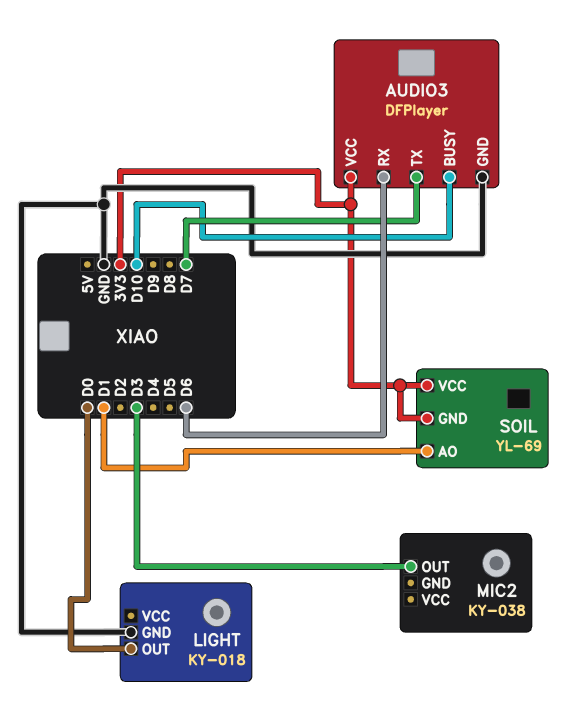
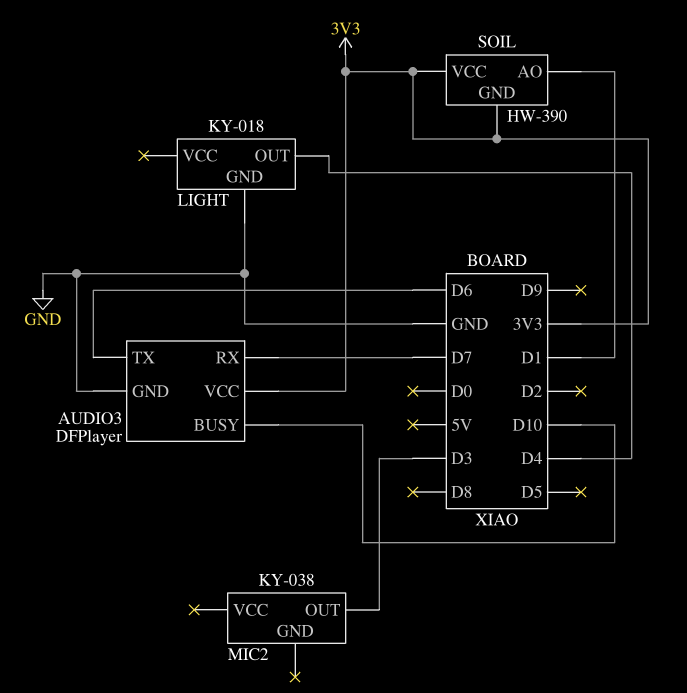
AUDIO3 pin RX: D6 -> D7
AUDIO3 pin TX: D7 -> D6
LIGHT pin OUT: D0 -> D4
SOIL: YL-69 -> HW-390

